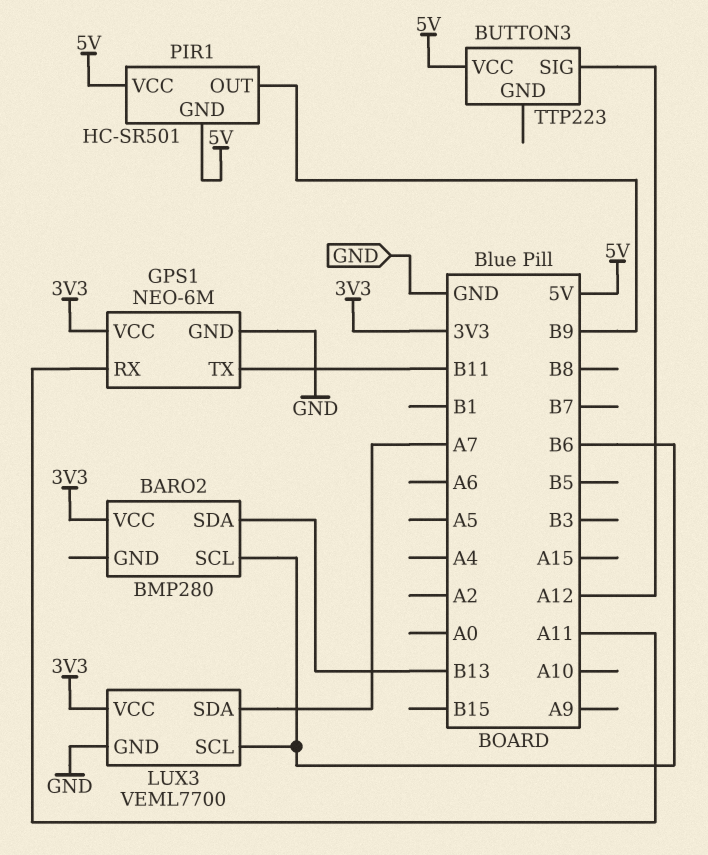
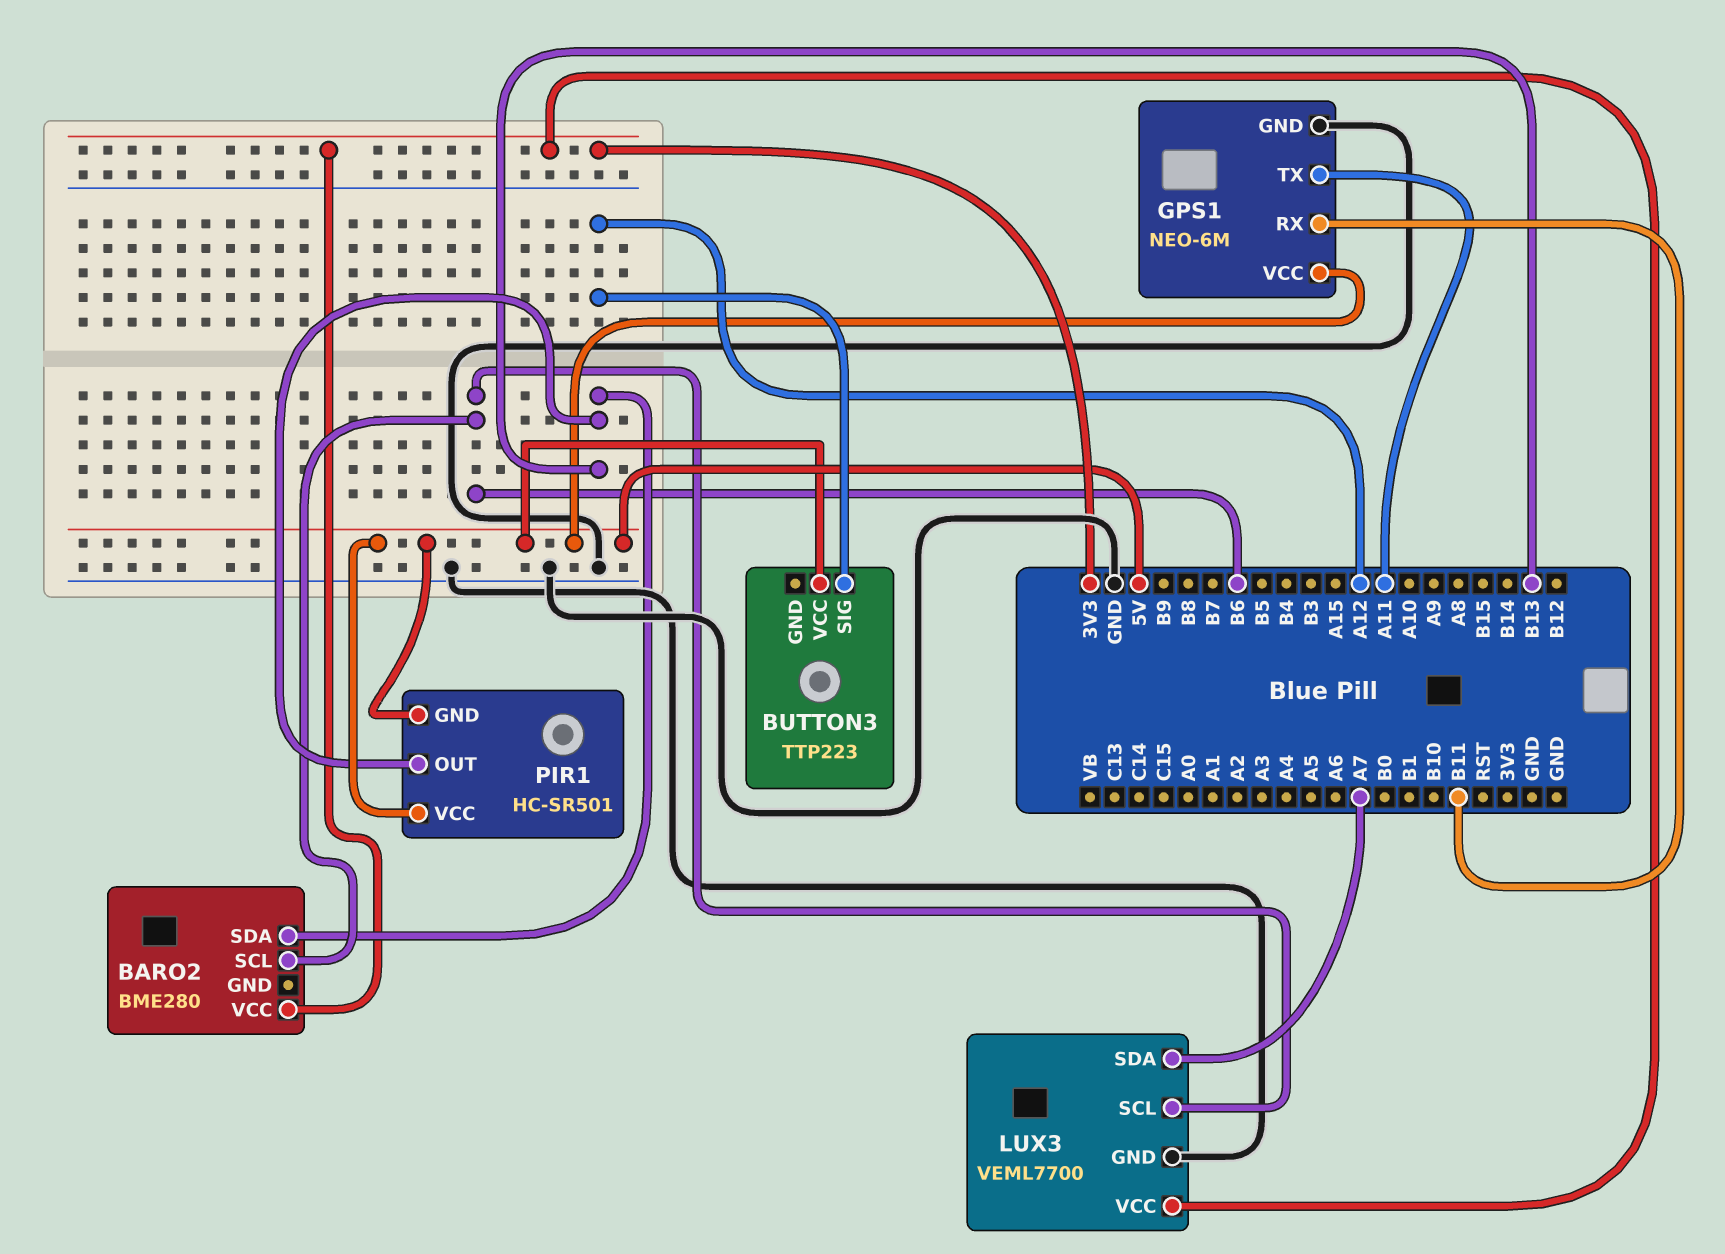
BARO2: BMP280 -> BME280
GPS1 pin RX: A11 -> B11
GPS1 pin TX: B11 -> A11
GPS1 pin VCC: 3V3 -> 5V
PIR1 pin OUT: B9 -> B13

